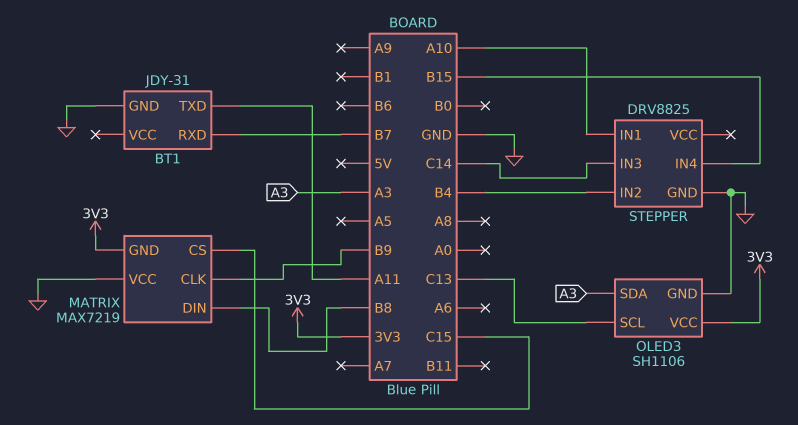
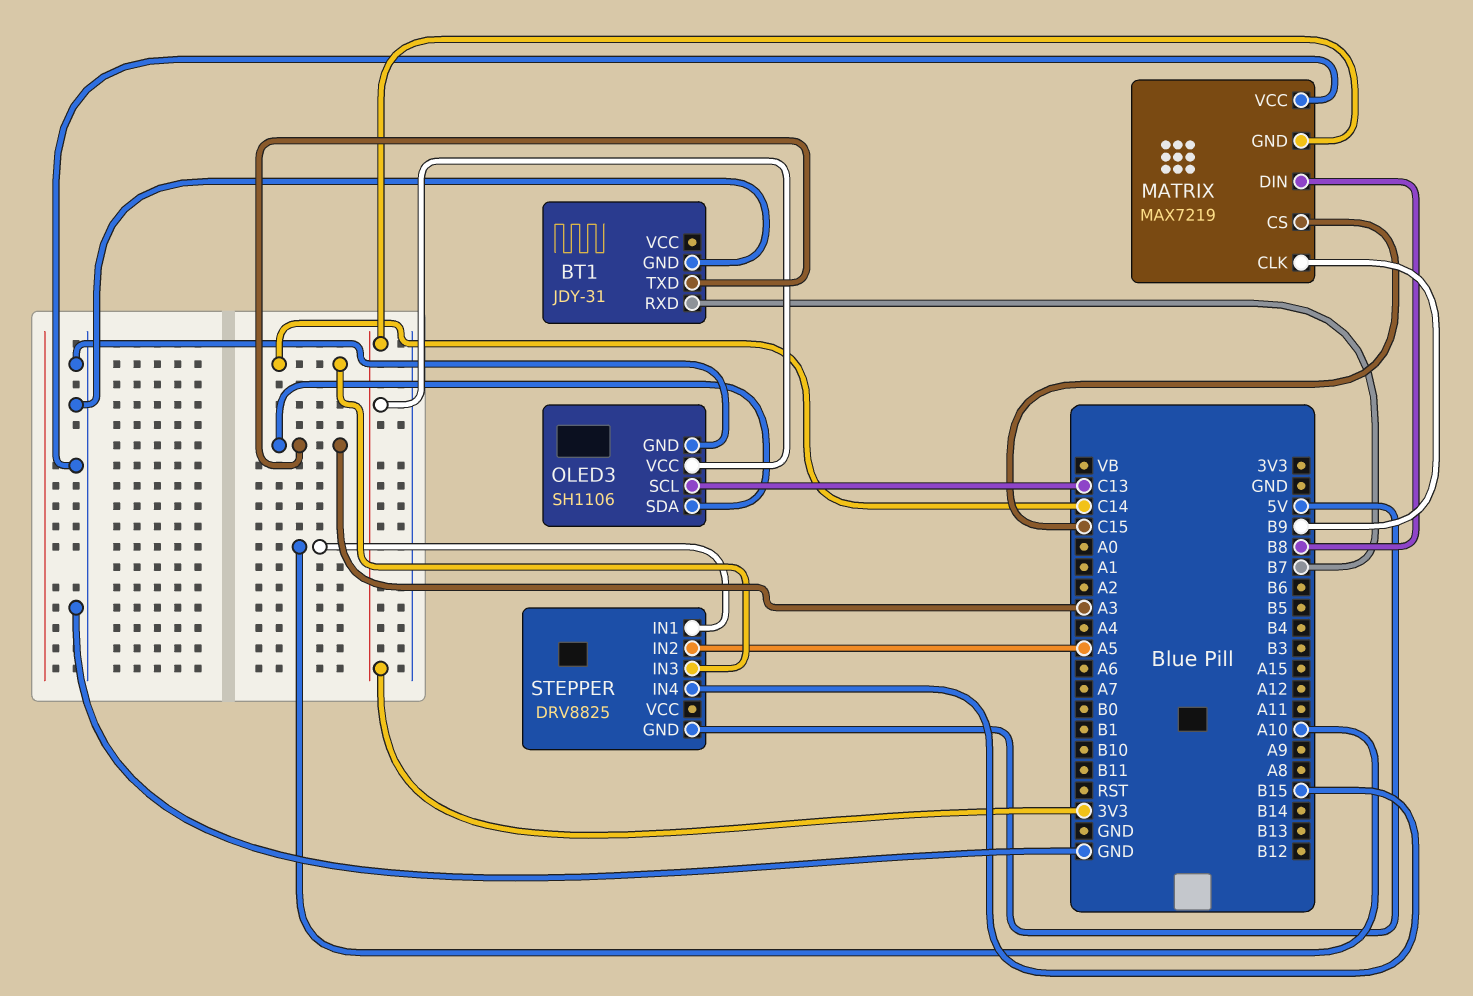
BT1 pin TXD: A11 -> A3
STEPPER pin GND: GND -> 5V
STEPPER pin IN2: B4 -> A5

